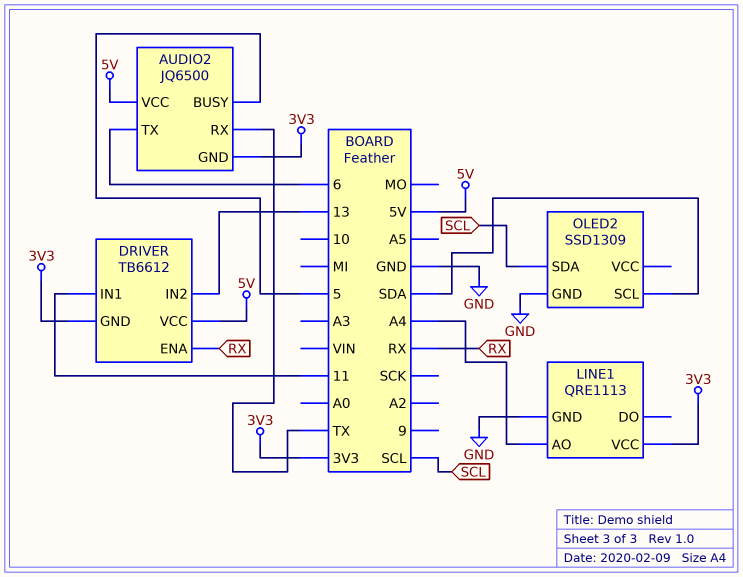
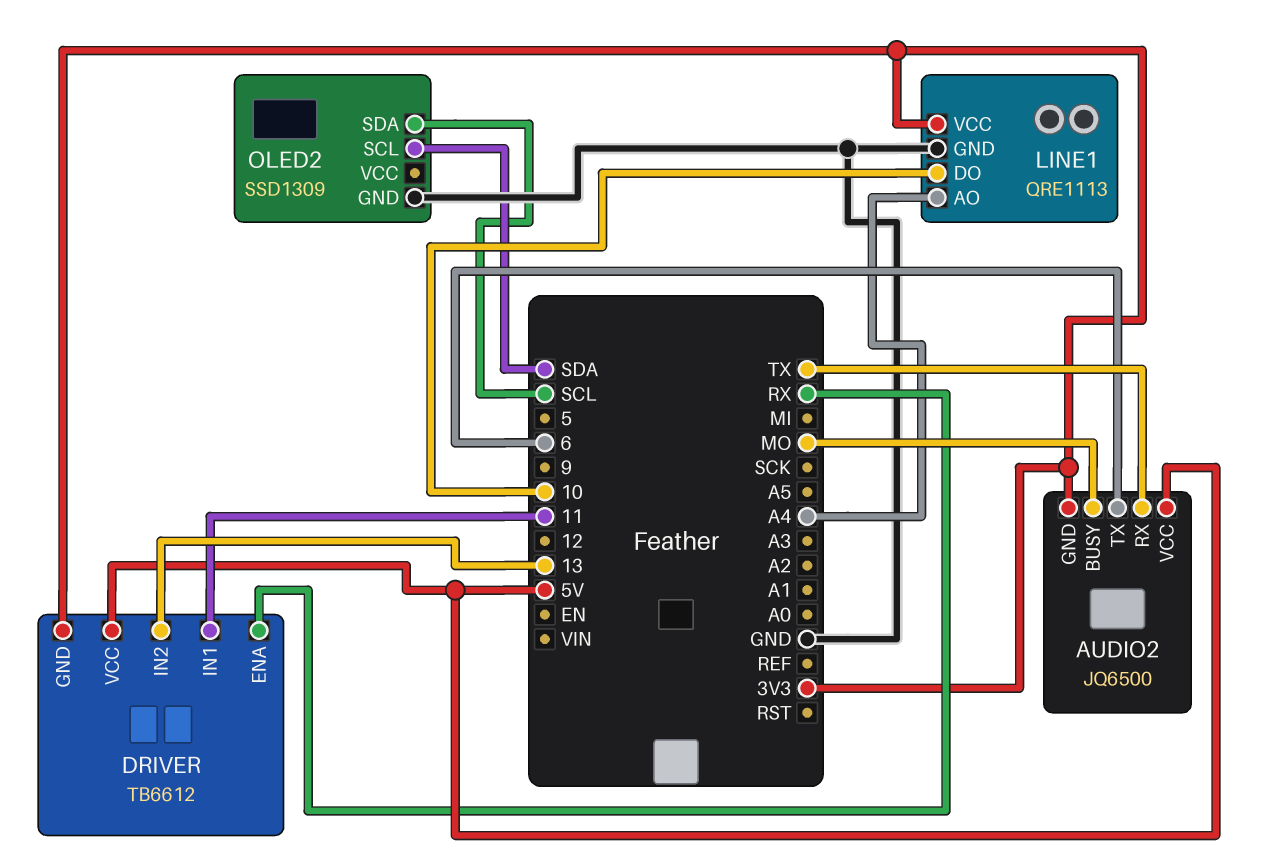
AUDIO2 pin BUSY: 5 -> MO
LINE1 pin DO: none -> 10

